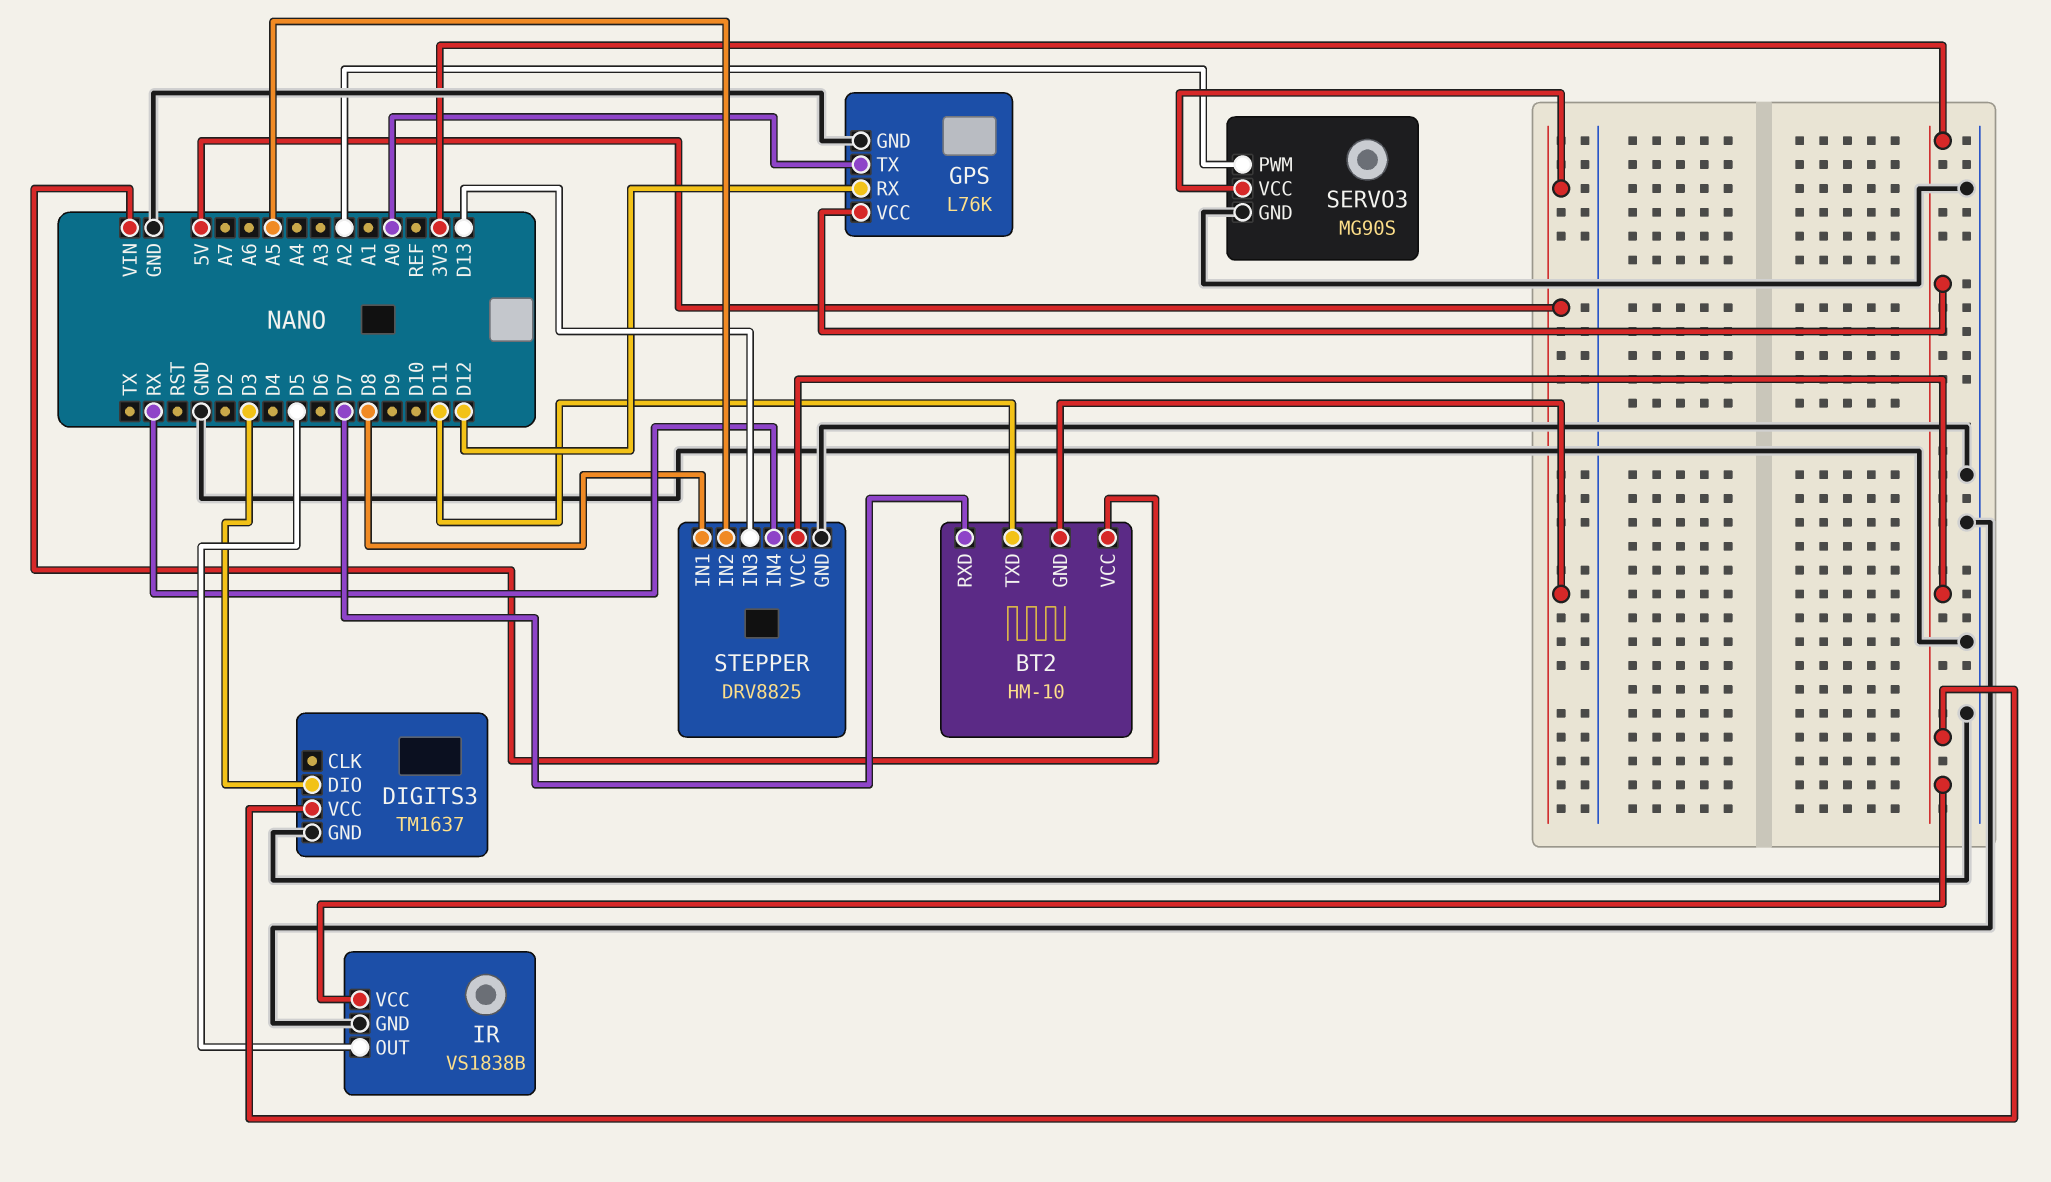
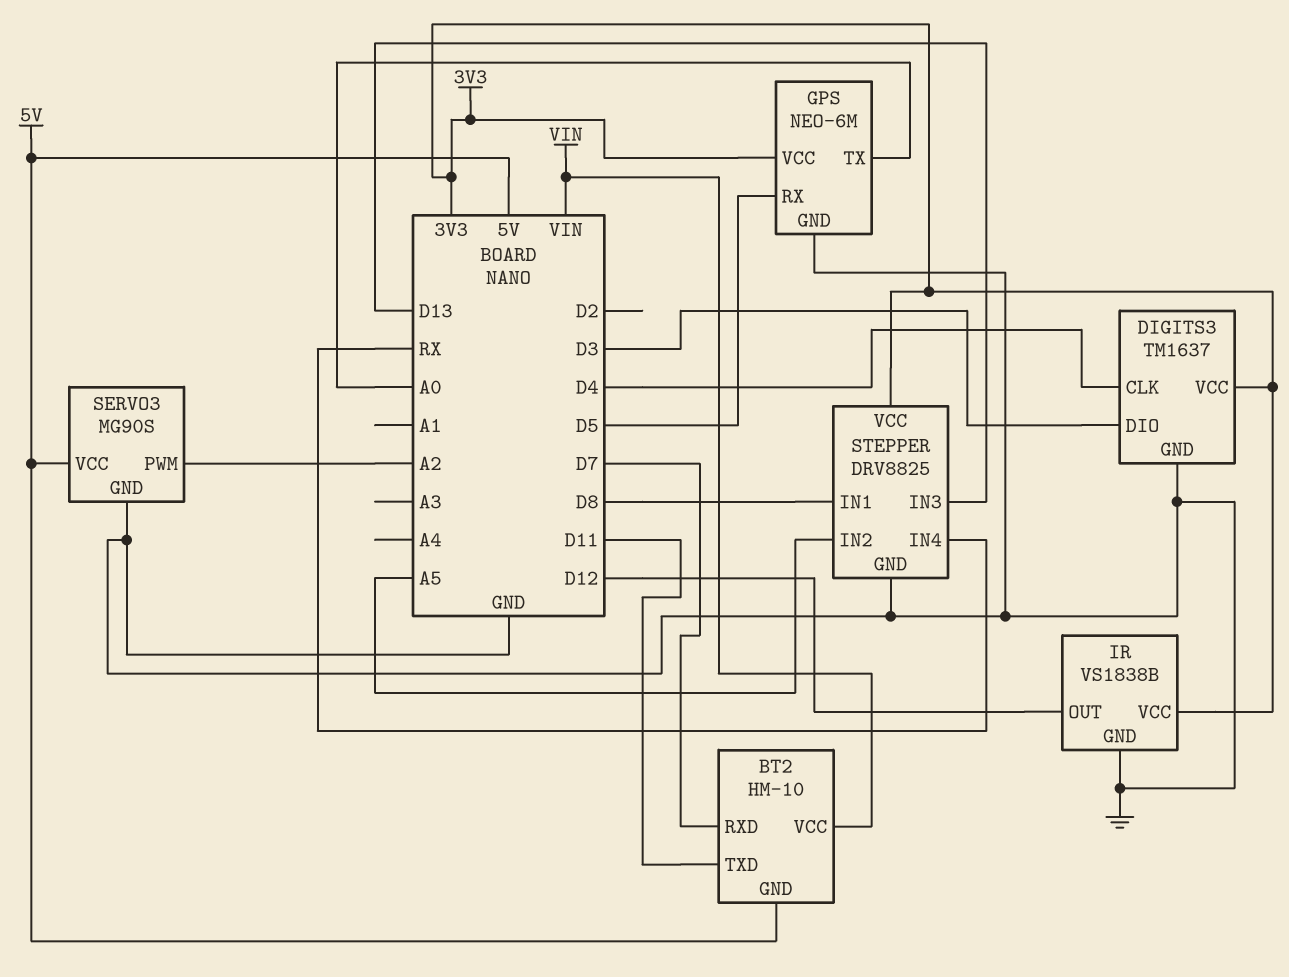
DIGITS3 pin CLK: none -> D4
GPS: L76K -> NEO-6M
GPS pin RX: D12 -> D5
IR pin OUT: D5 -> D12

